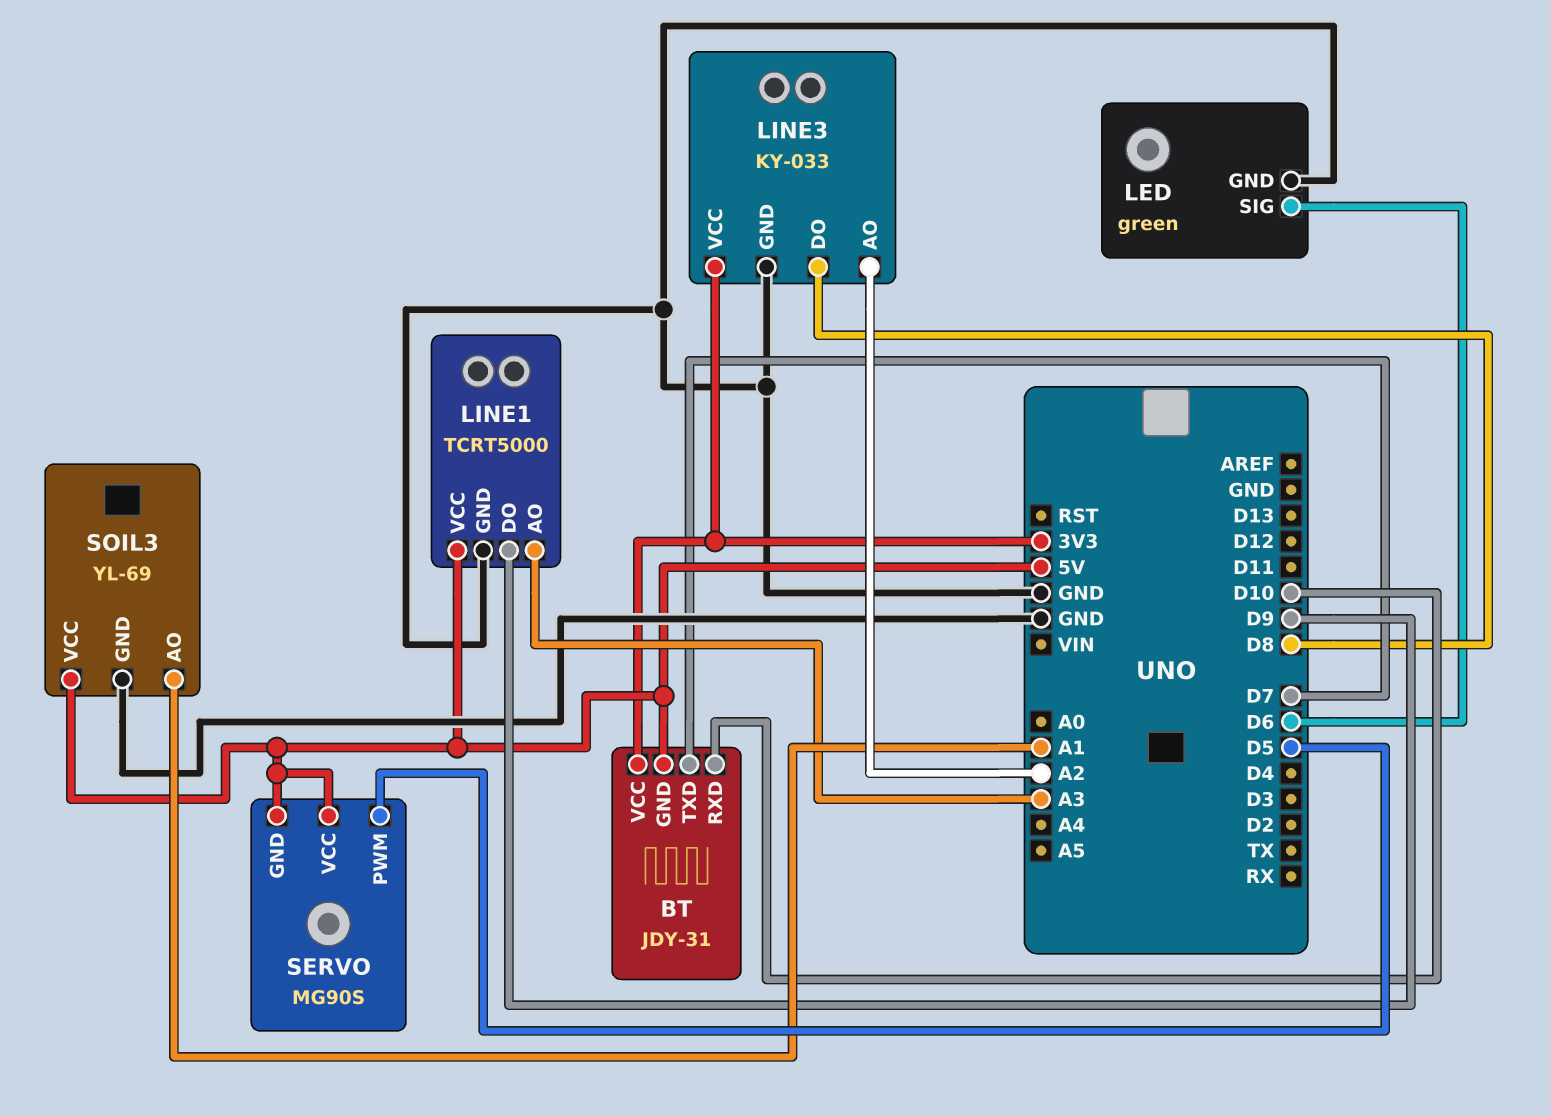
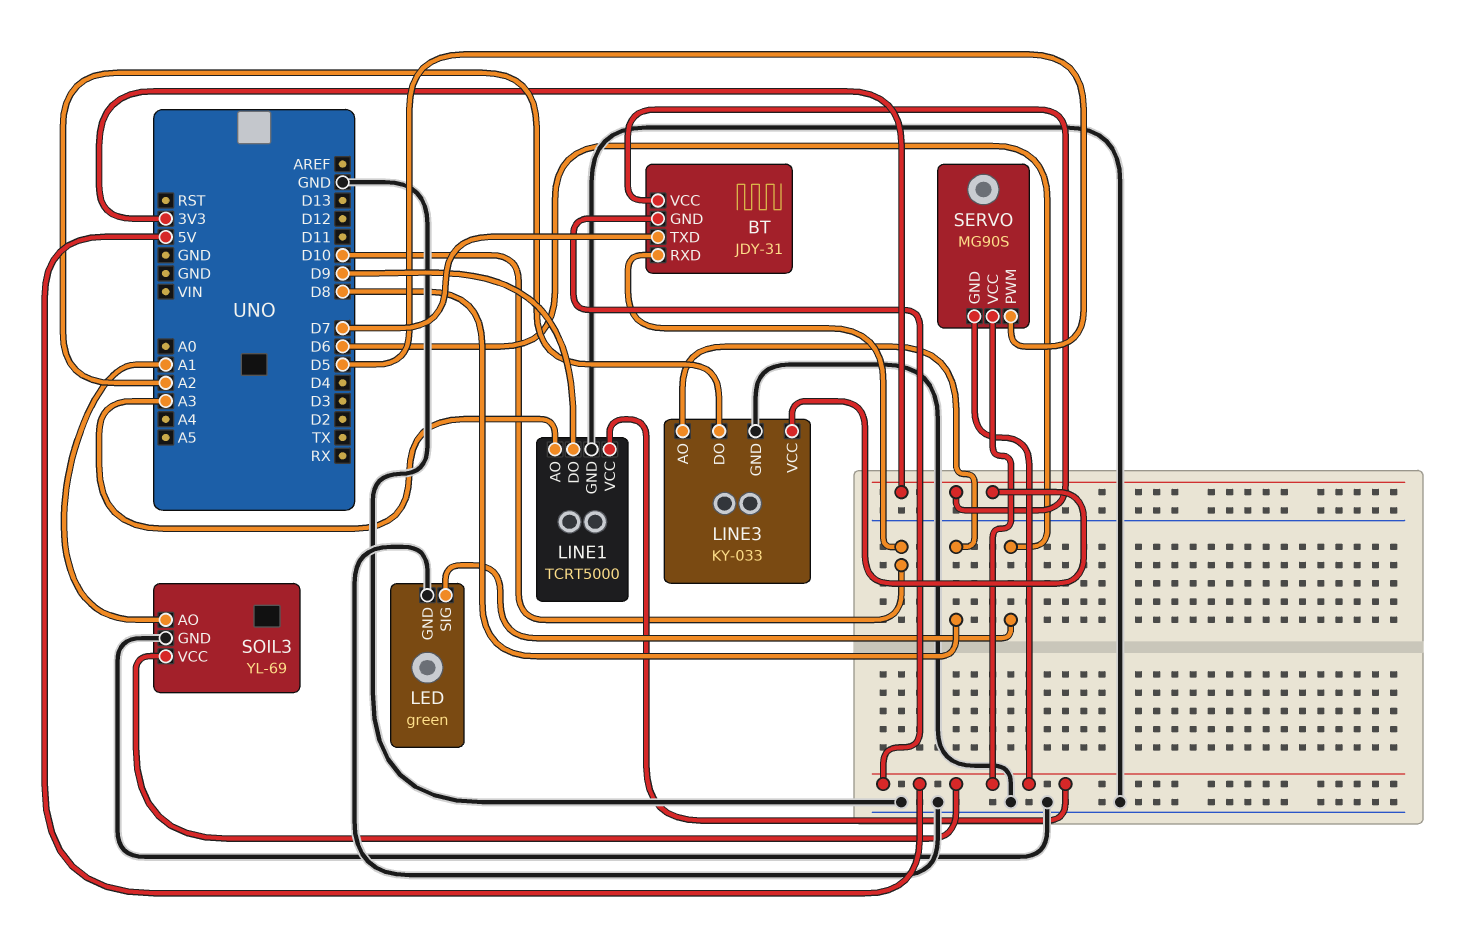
LINE3 pin AO: A2 -> D8
LINE3 pin DO: D8 -> A2

